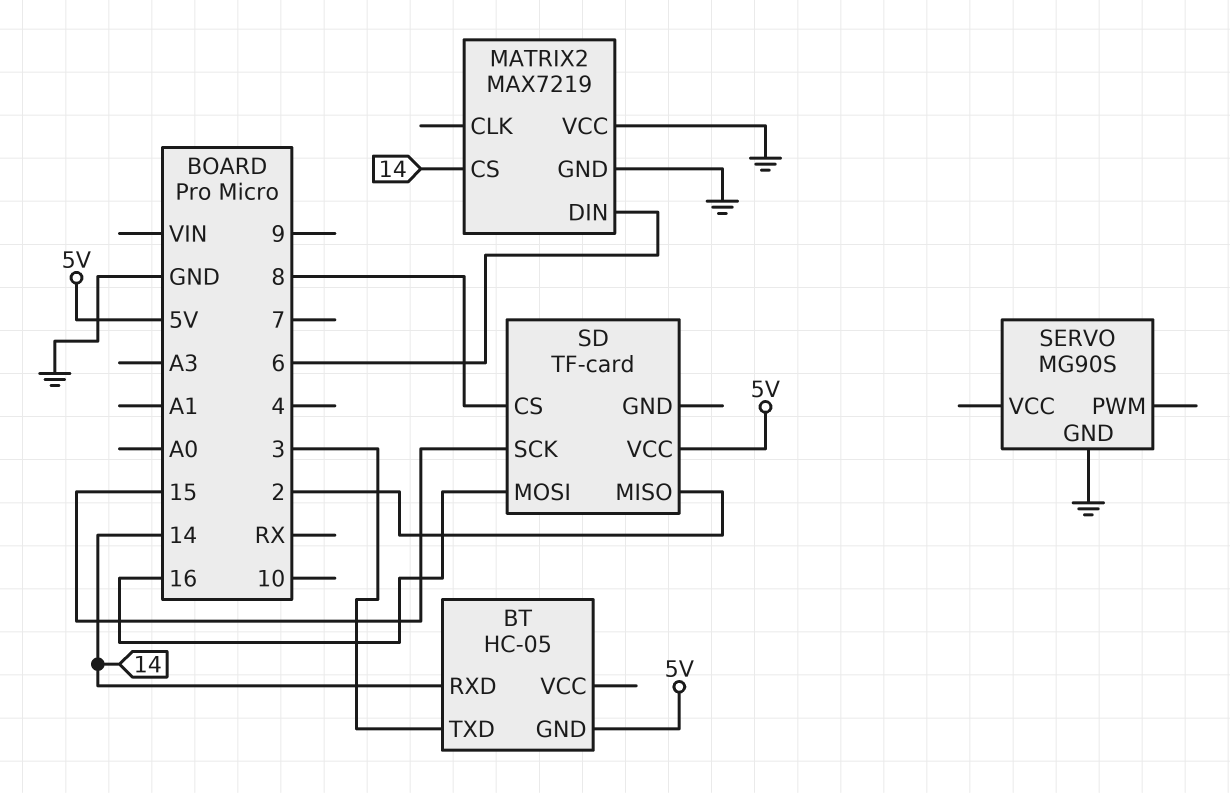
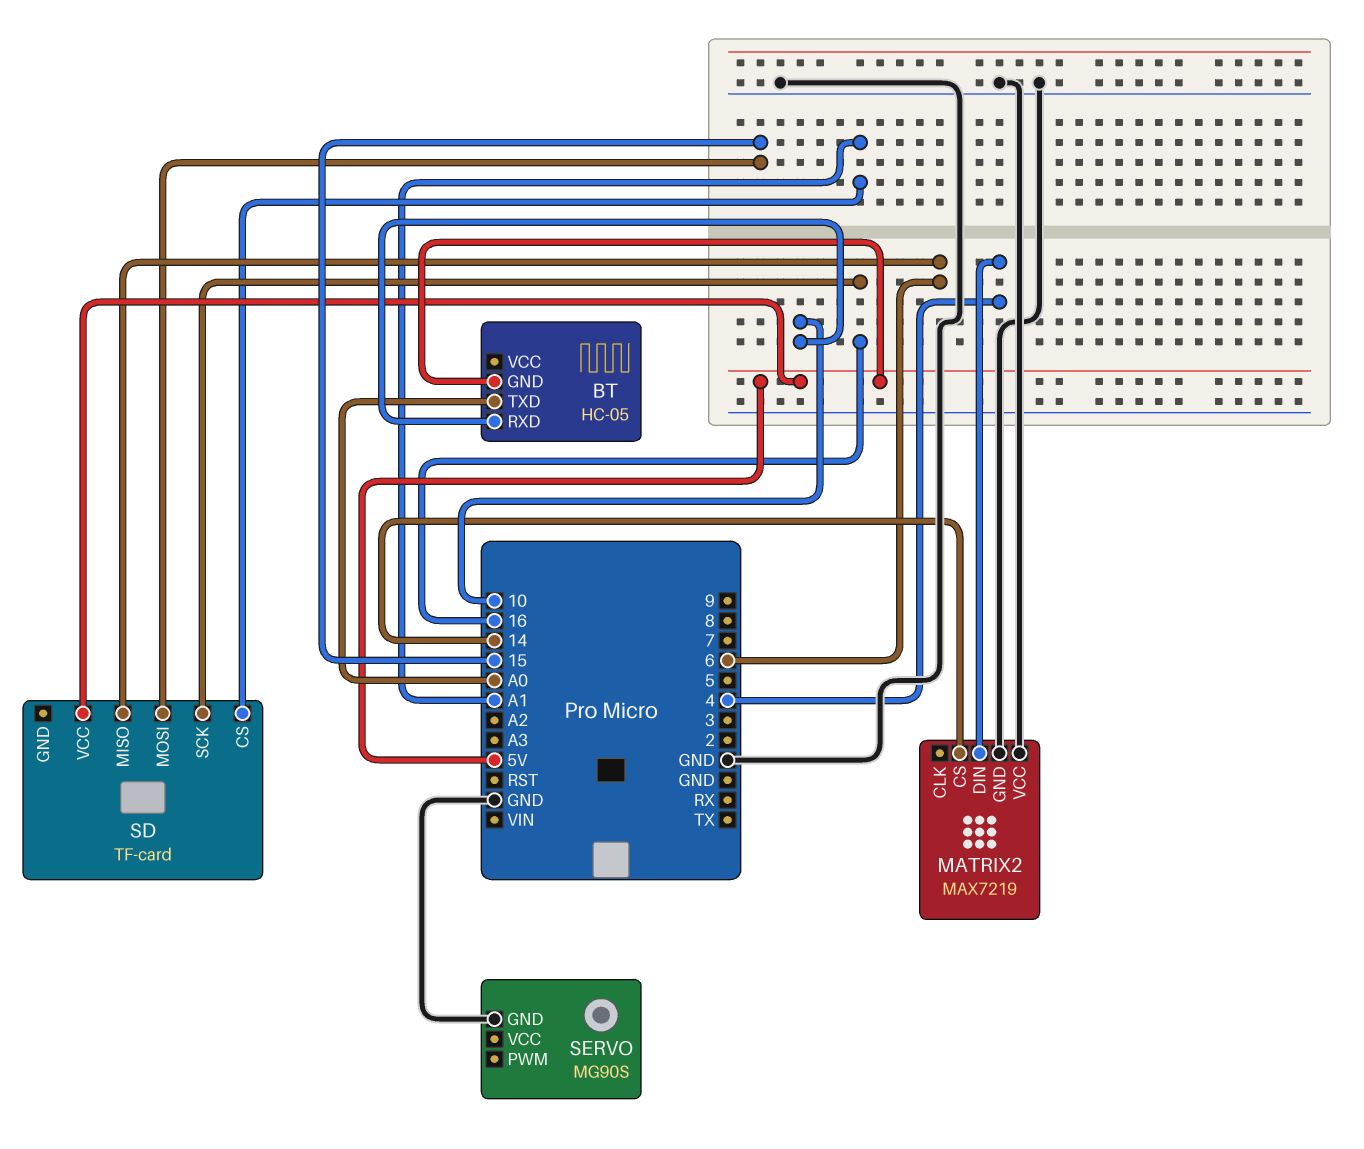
BT pin RXD: 14 -> 10
BT pin TXD: 3 -> A0
MATRIX2 pin DIN: 6 -> 4
SD pin CS: 8 -> A1
SD pin MISO: 2 -> 6
SD pin MOSI: 16 -> 15
SD pin SCK: 15 -> 16

